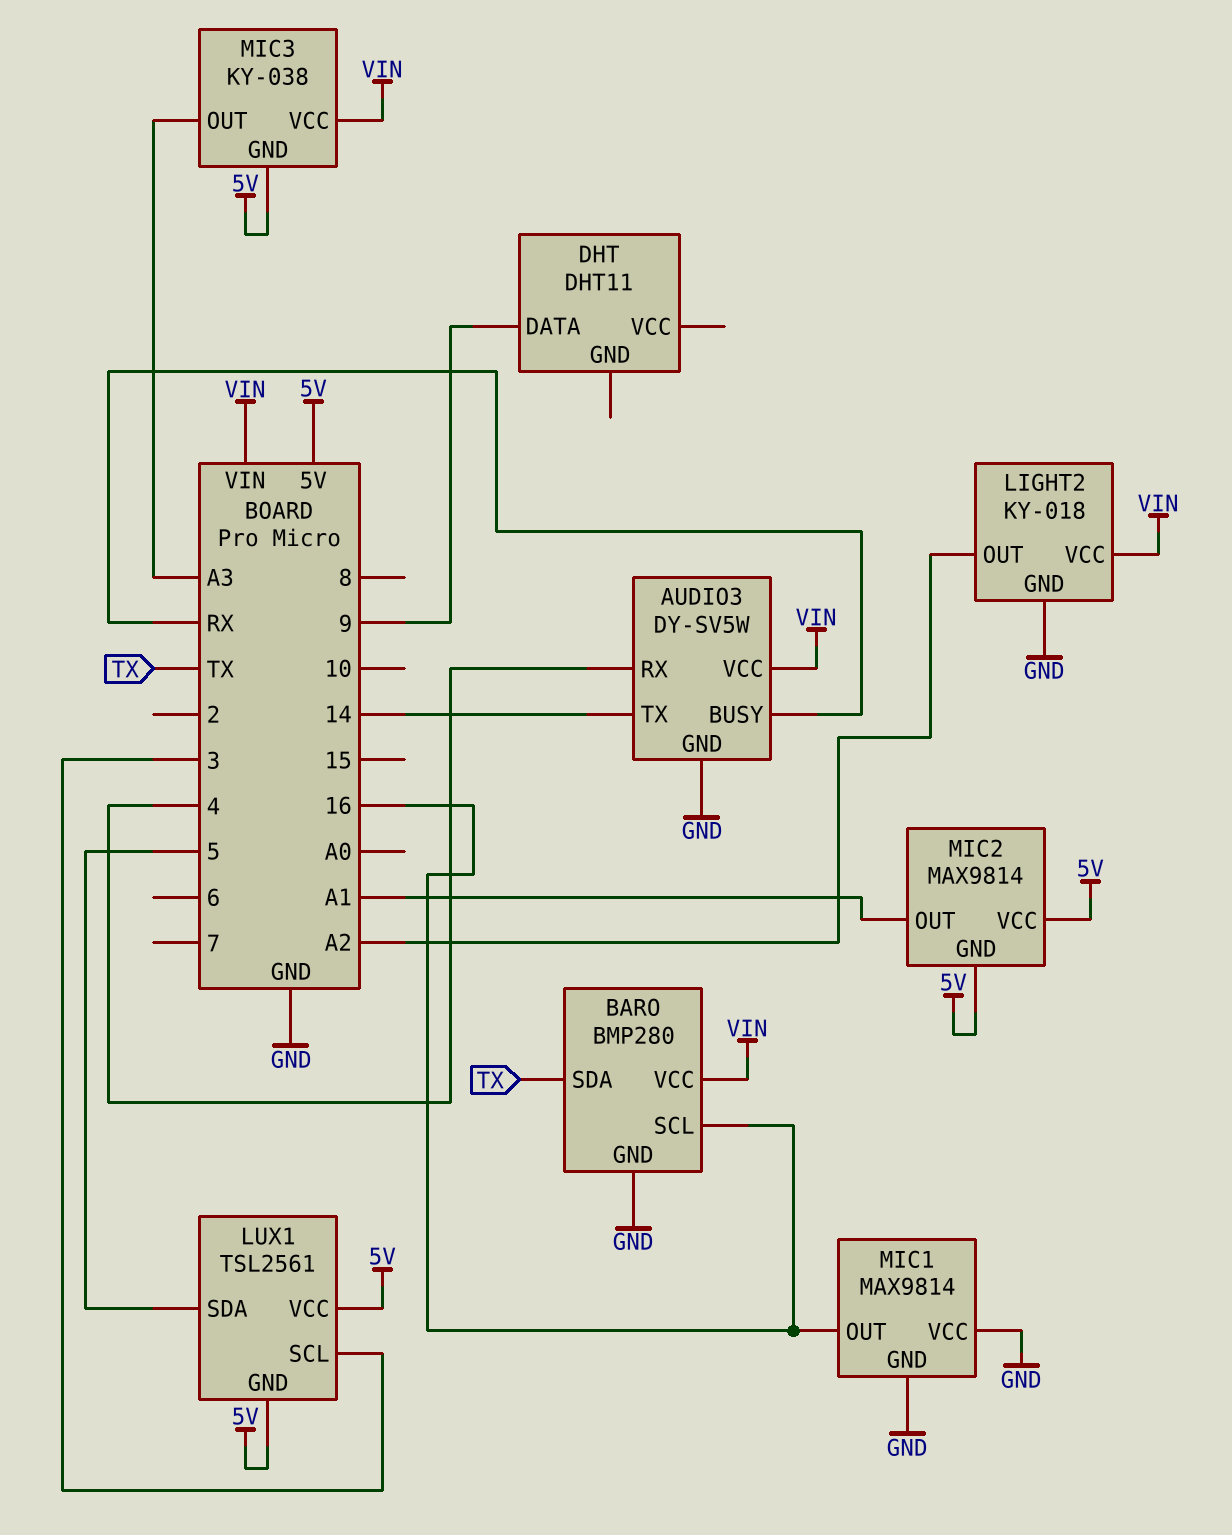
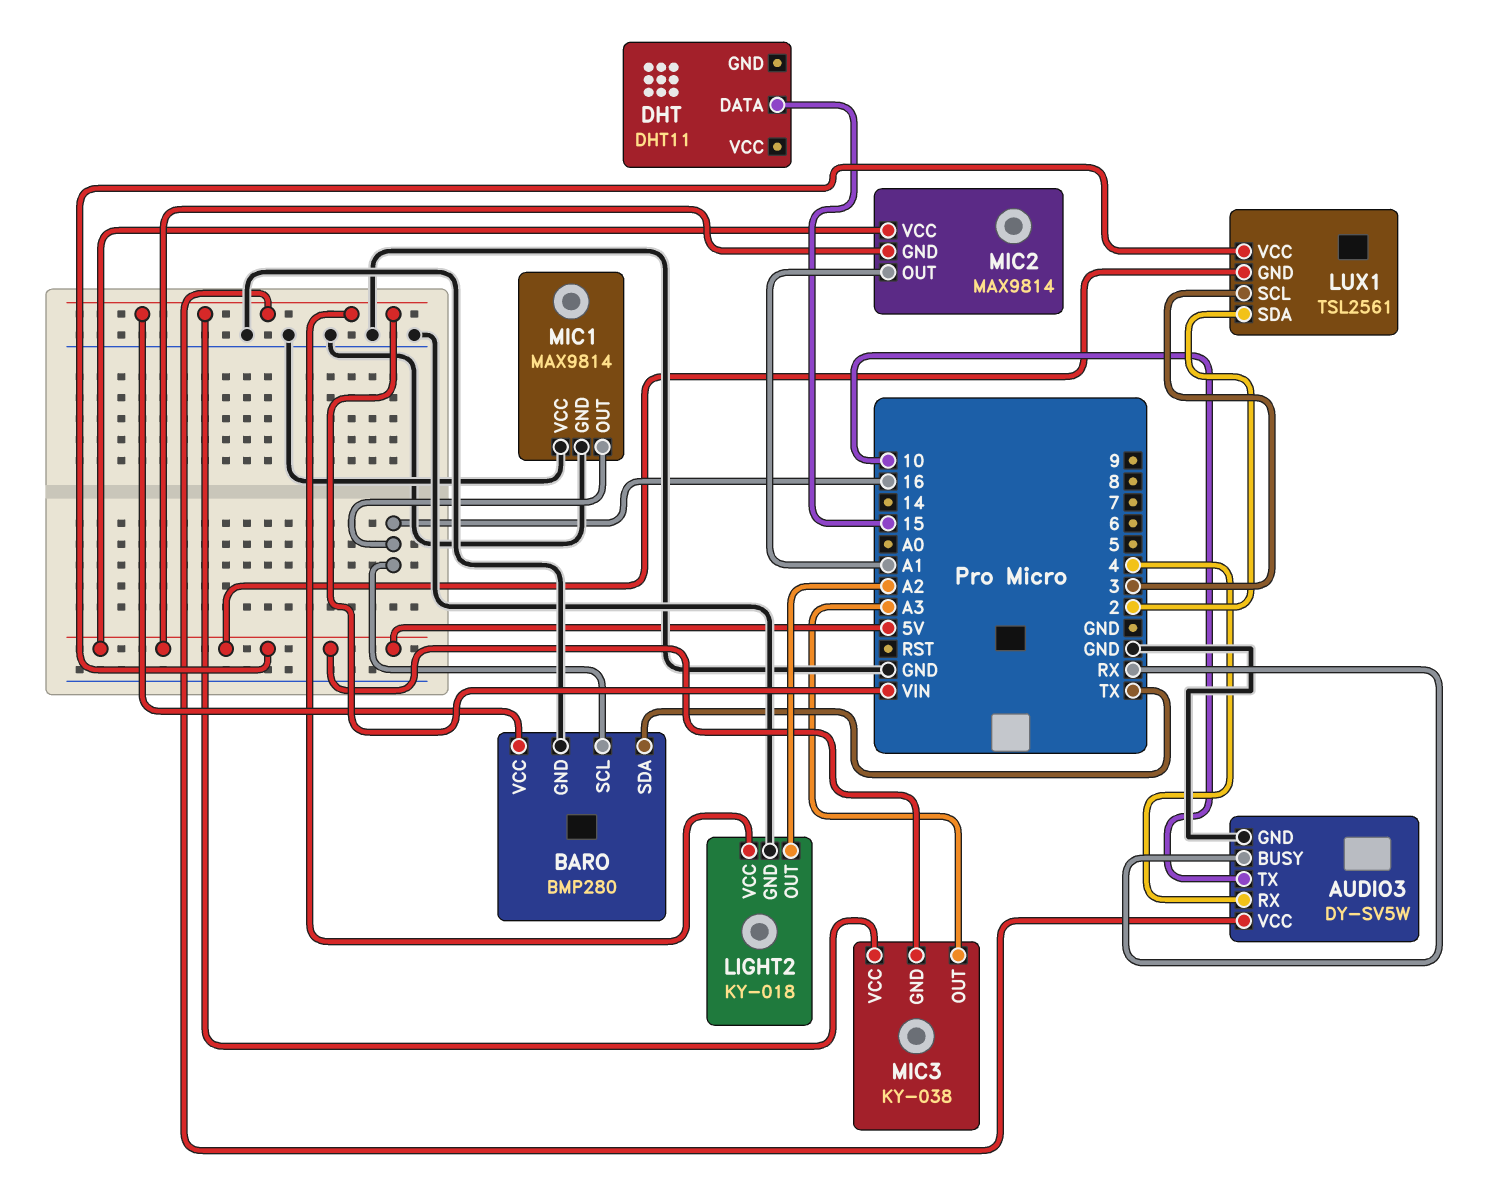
AUDIO3 pin TX: 14 -> 10
DHT pin DATA: 9 -> 15
LUX1 pin SDA: 5 -> 2

